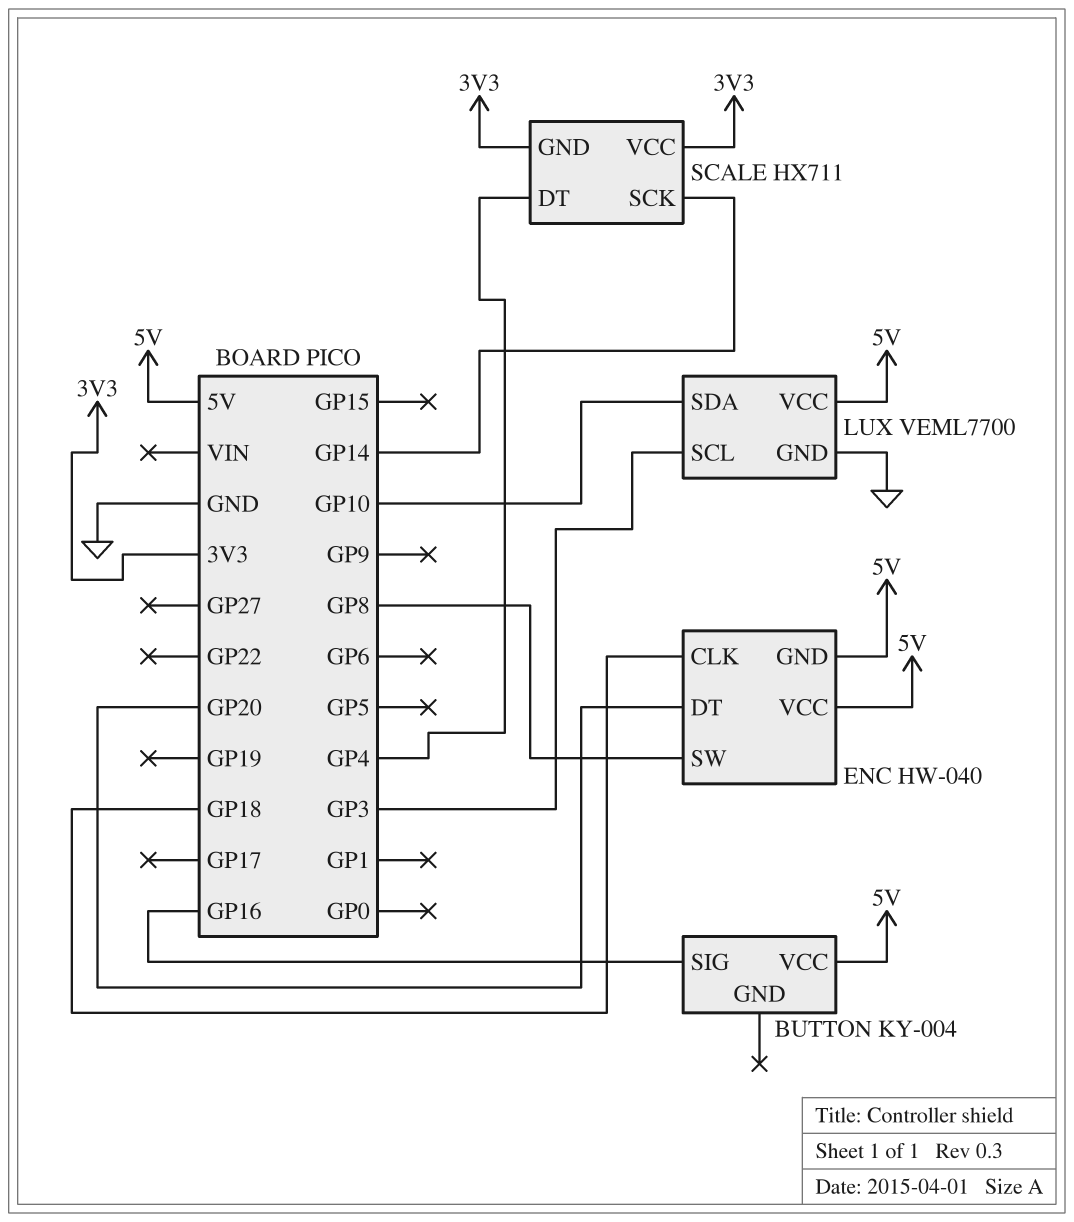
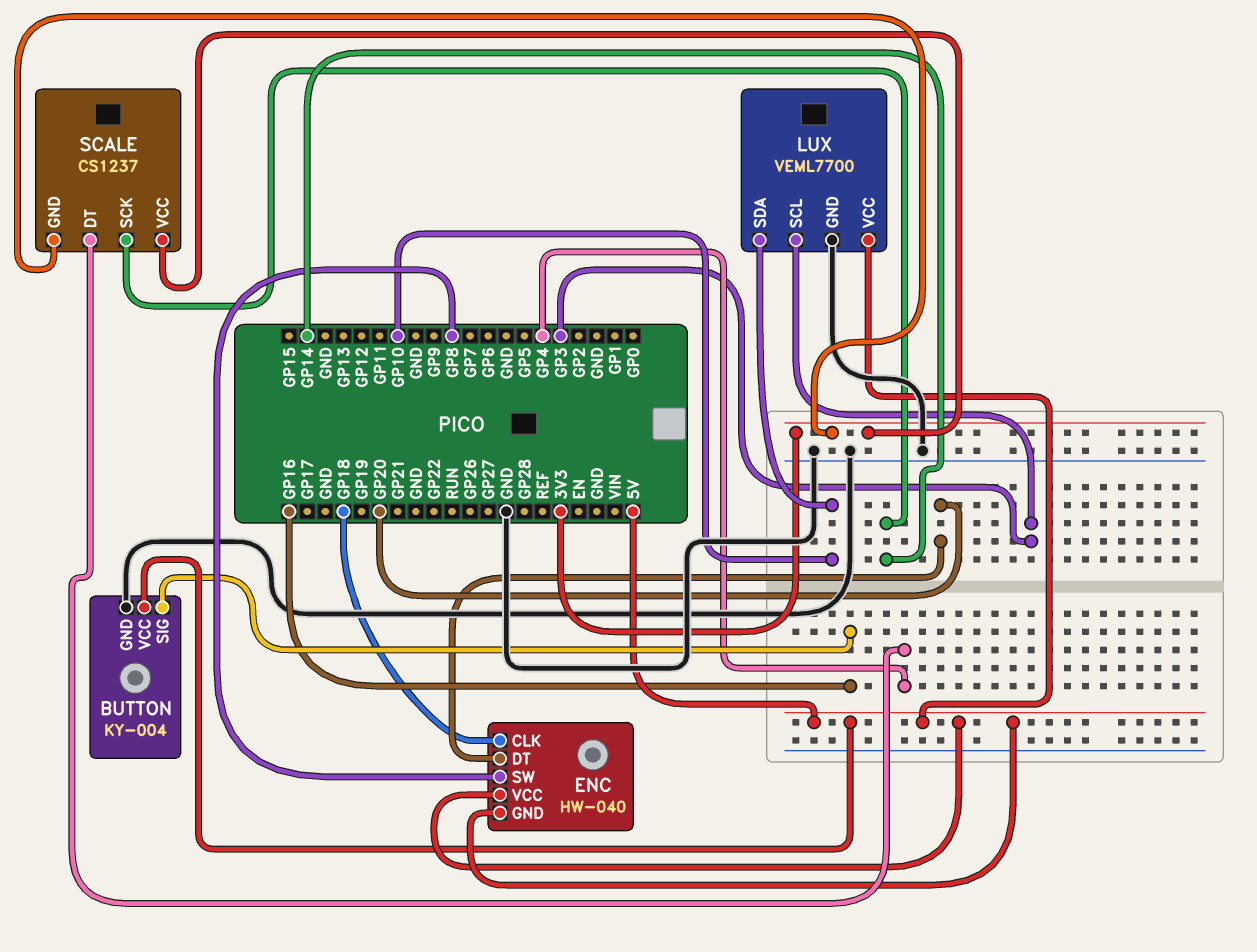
BUTTON pin GND: none -> GND
SCALE: HX711 -> CS1237

